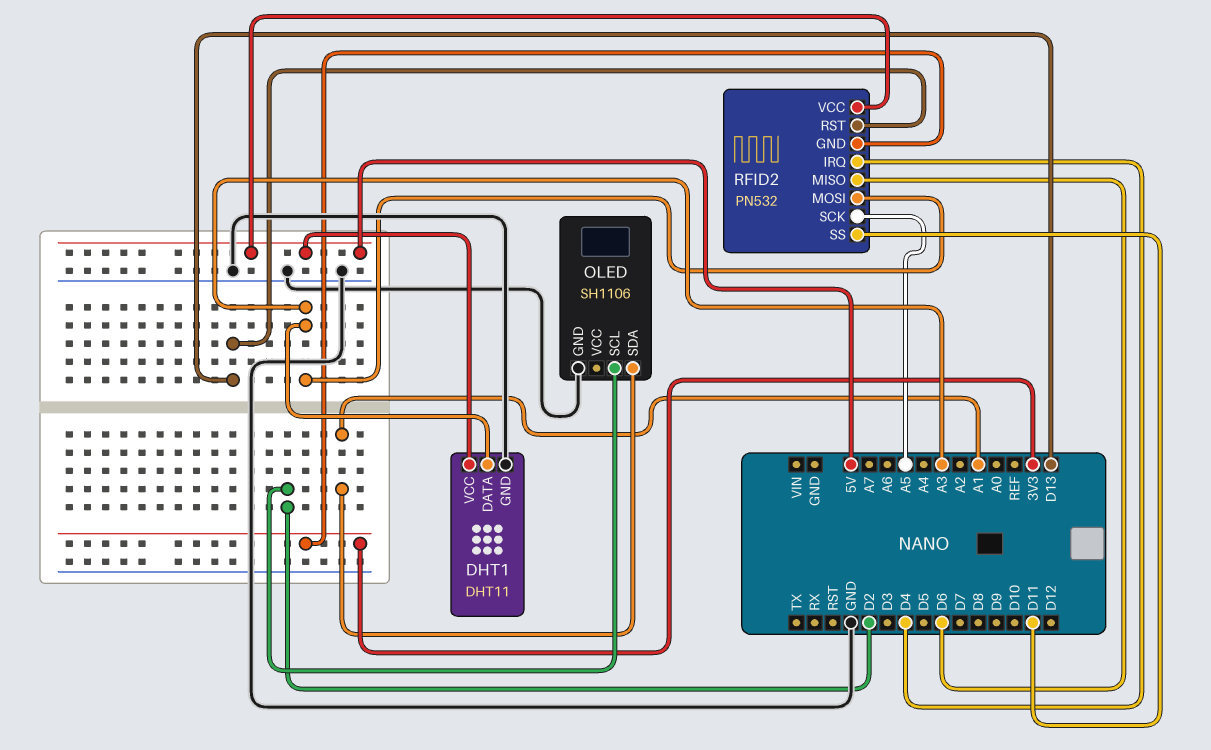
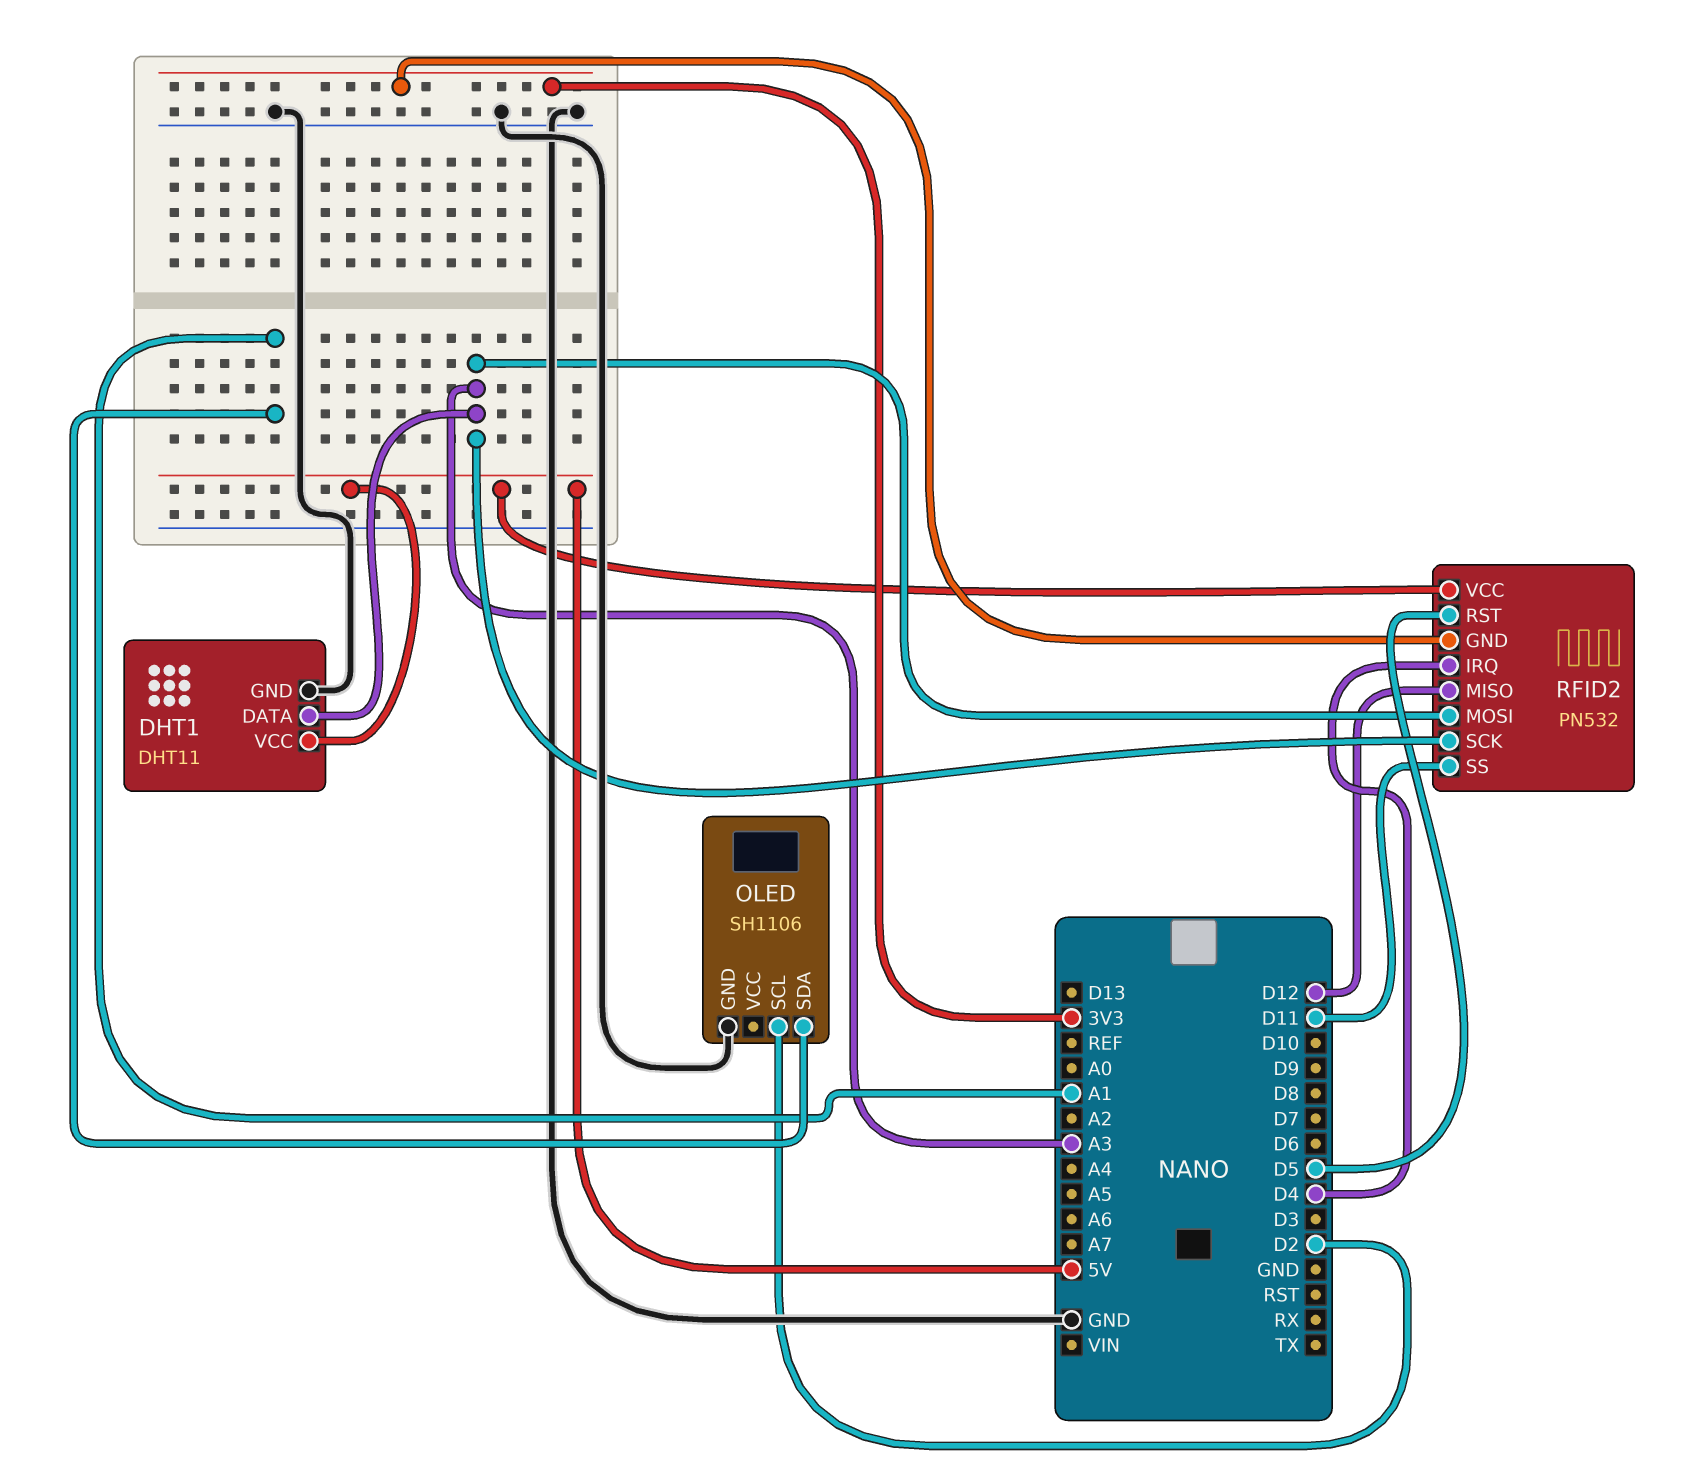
RFID2 pin MISO: D6 -> D12
RFID2 pin RST: D13 -> D5
RFID2 pin SCK: A5 -> A3

